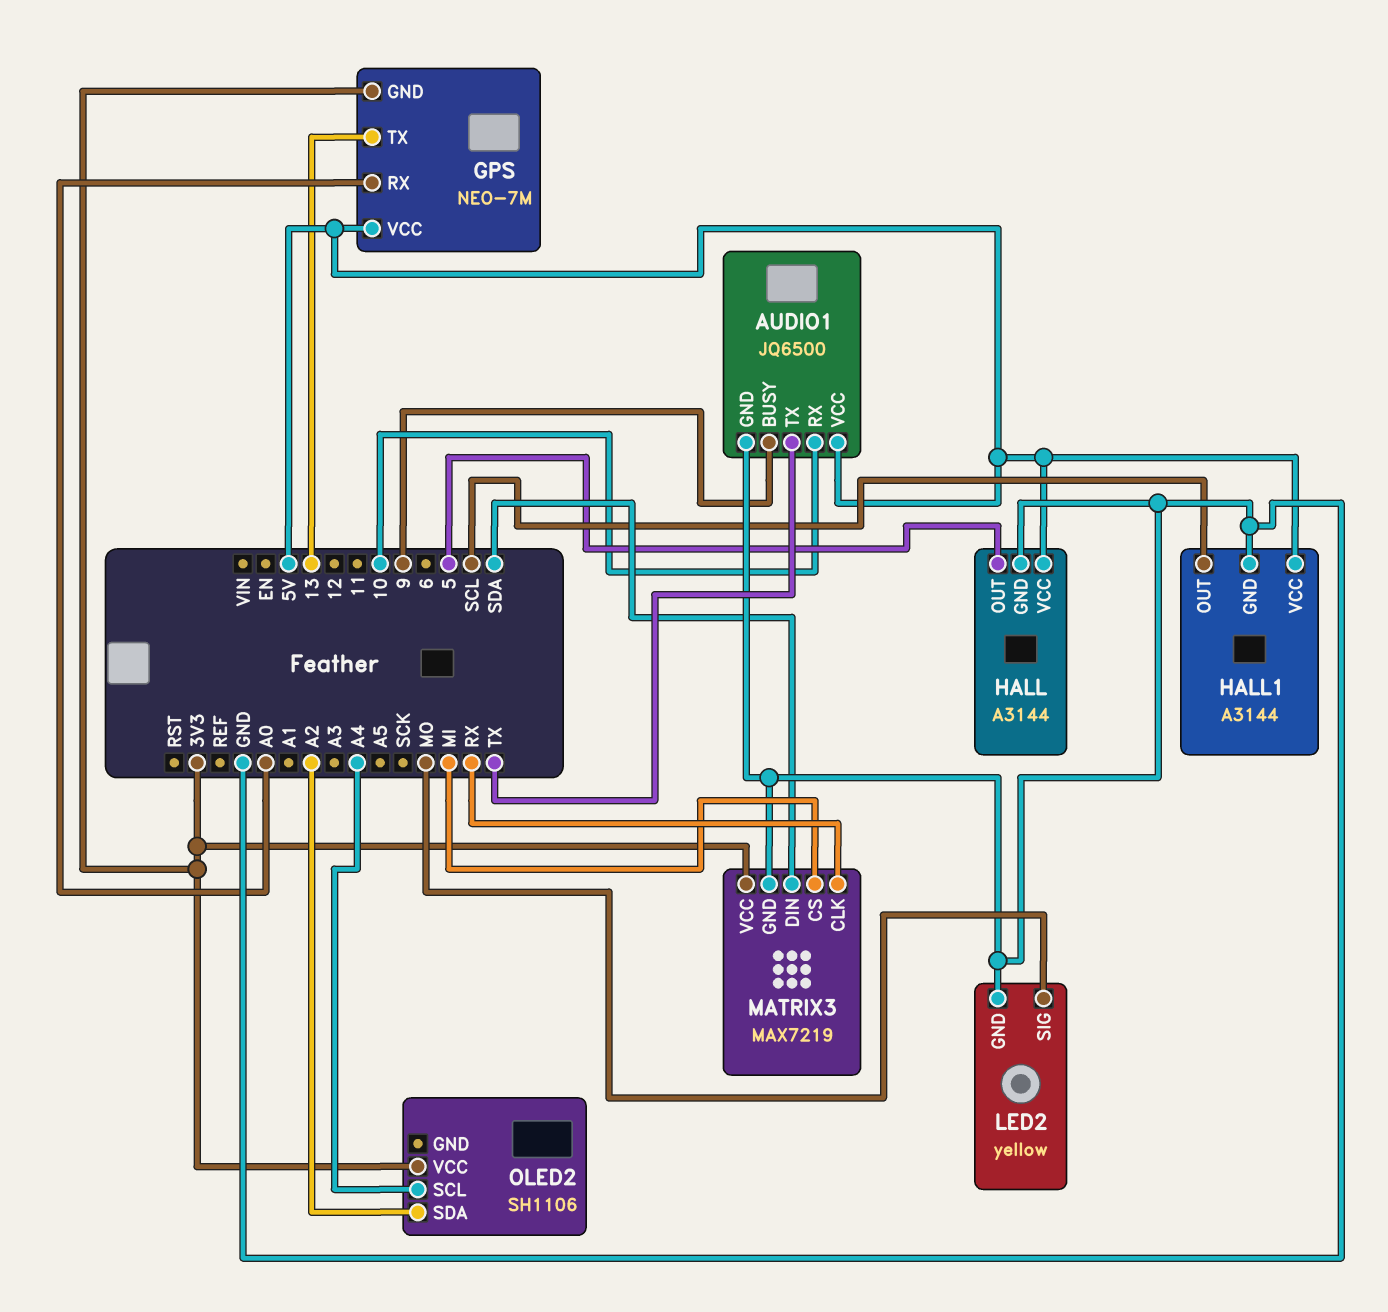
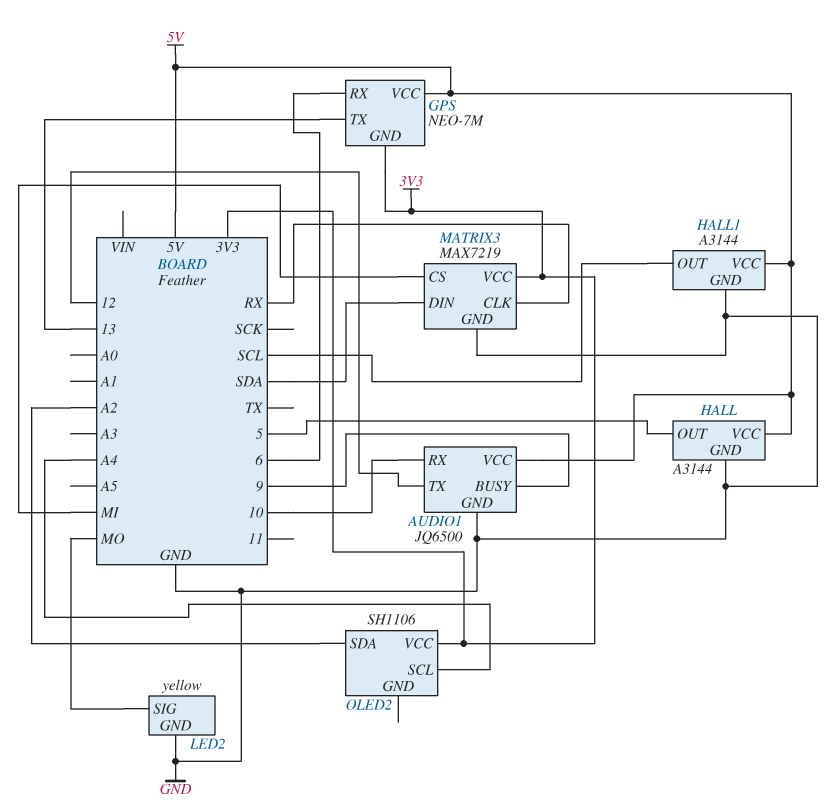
AUDIO1 pin TX: TX -> 12
GPS pin RX: A0 -> 6

